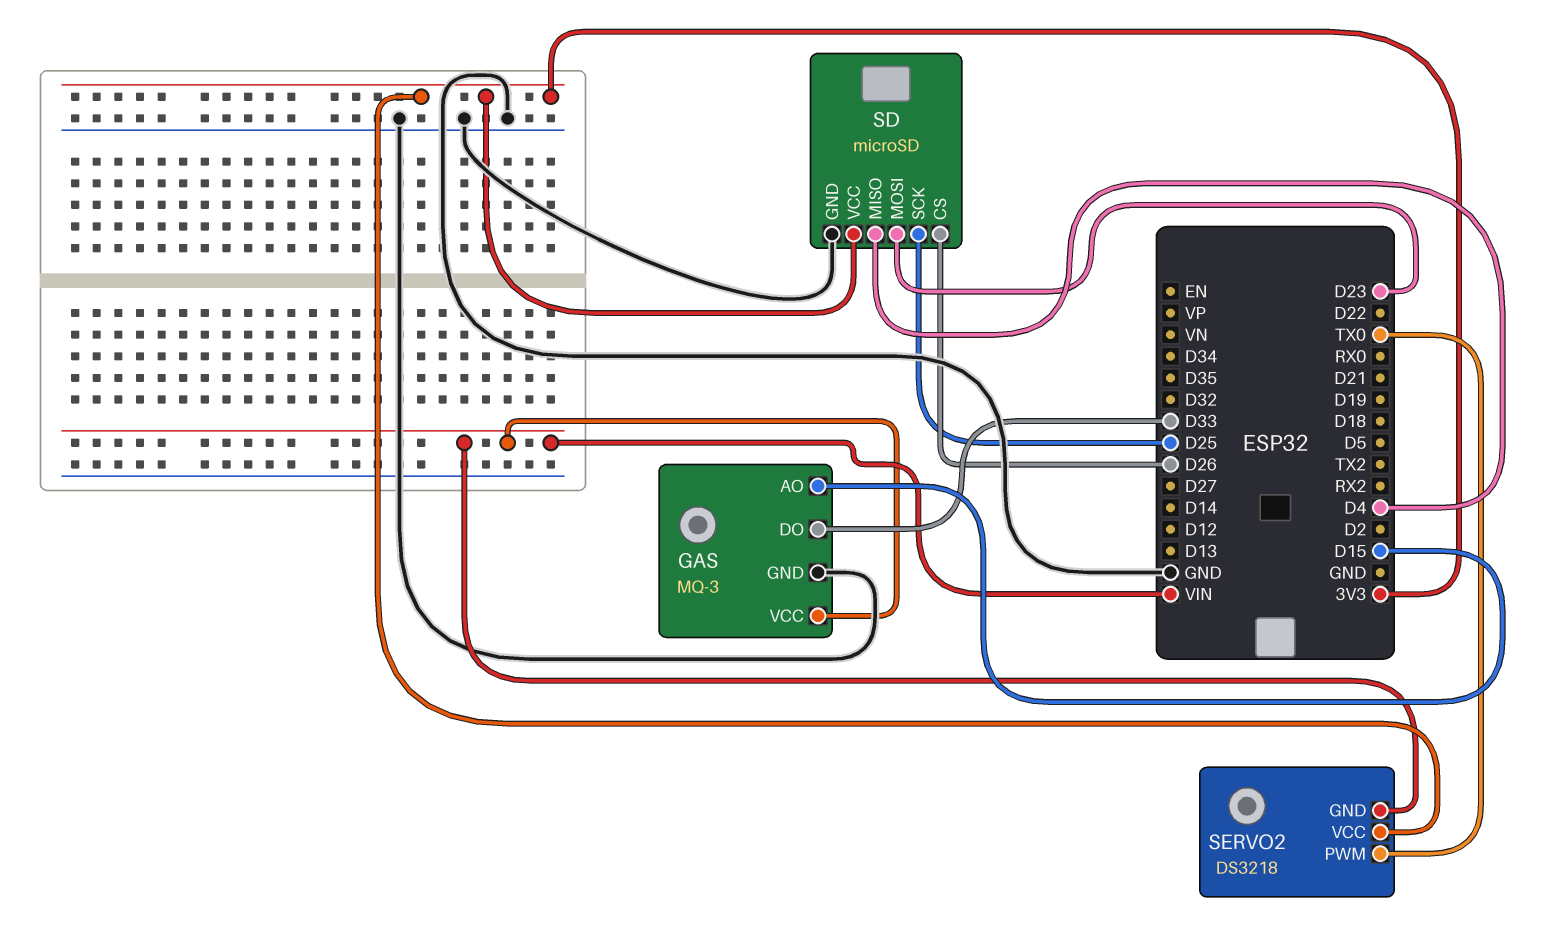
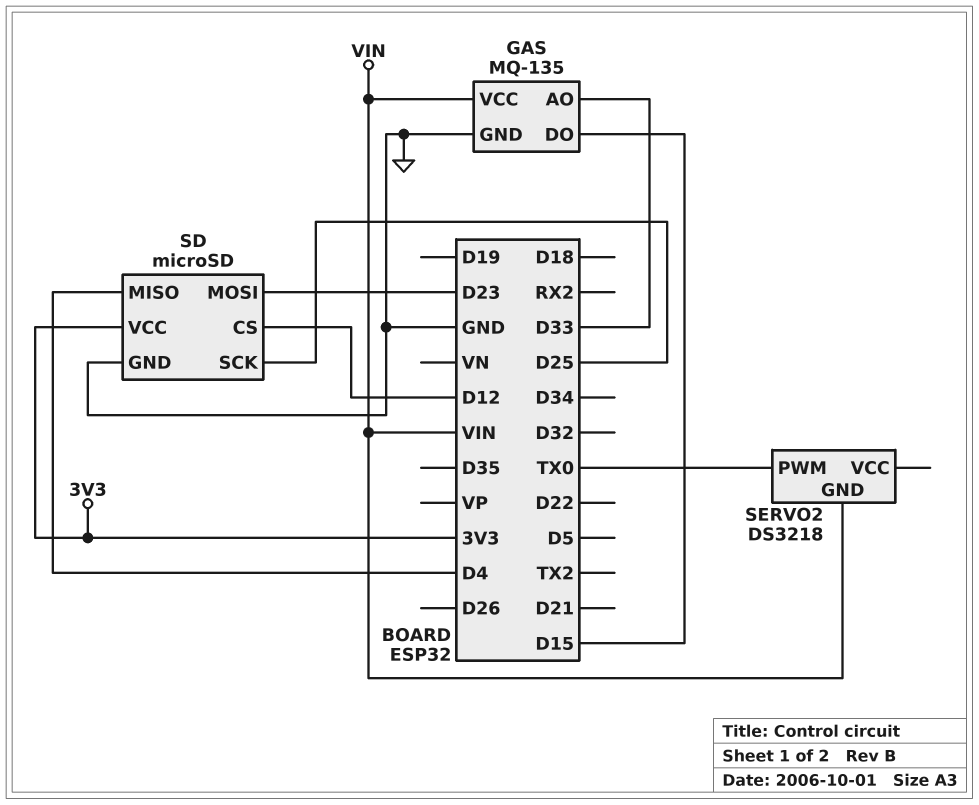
GAS: MQ-3 -> MQ-135
GAS pin AO: D15 -> D33
GAS pin DO: D33 -> D15
SD pin CS: D26 -> D12
SERVO2 pin VCC: 3V3 -> none

